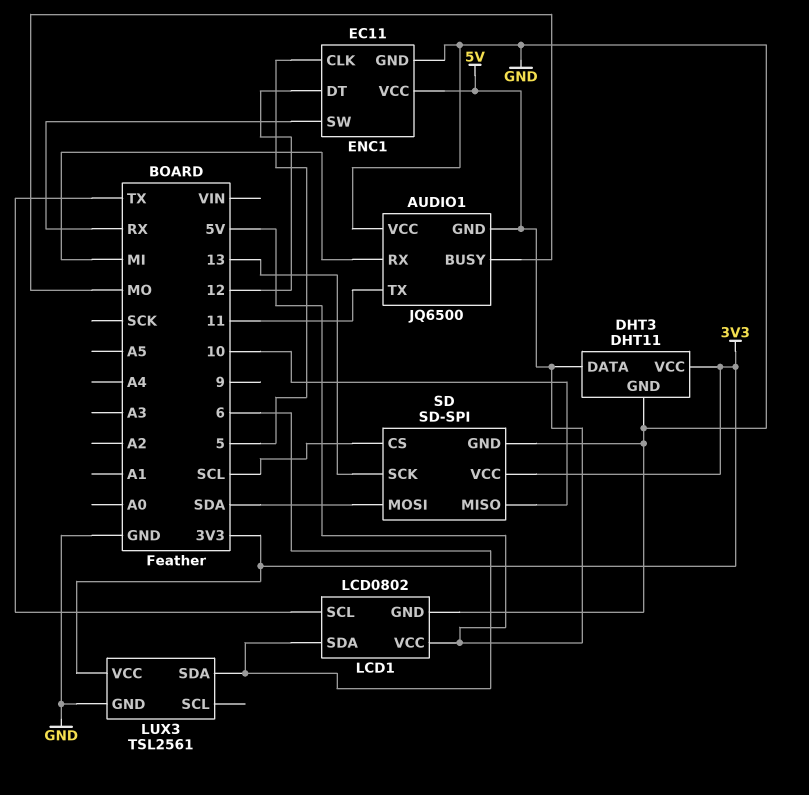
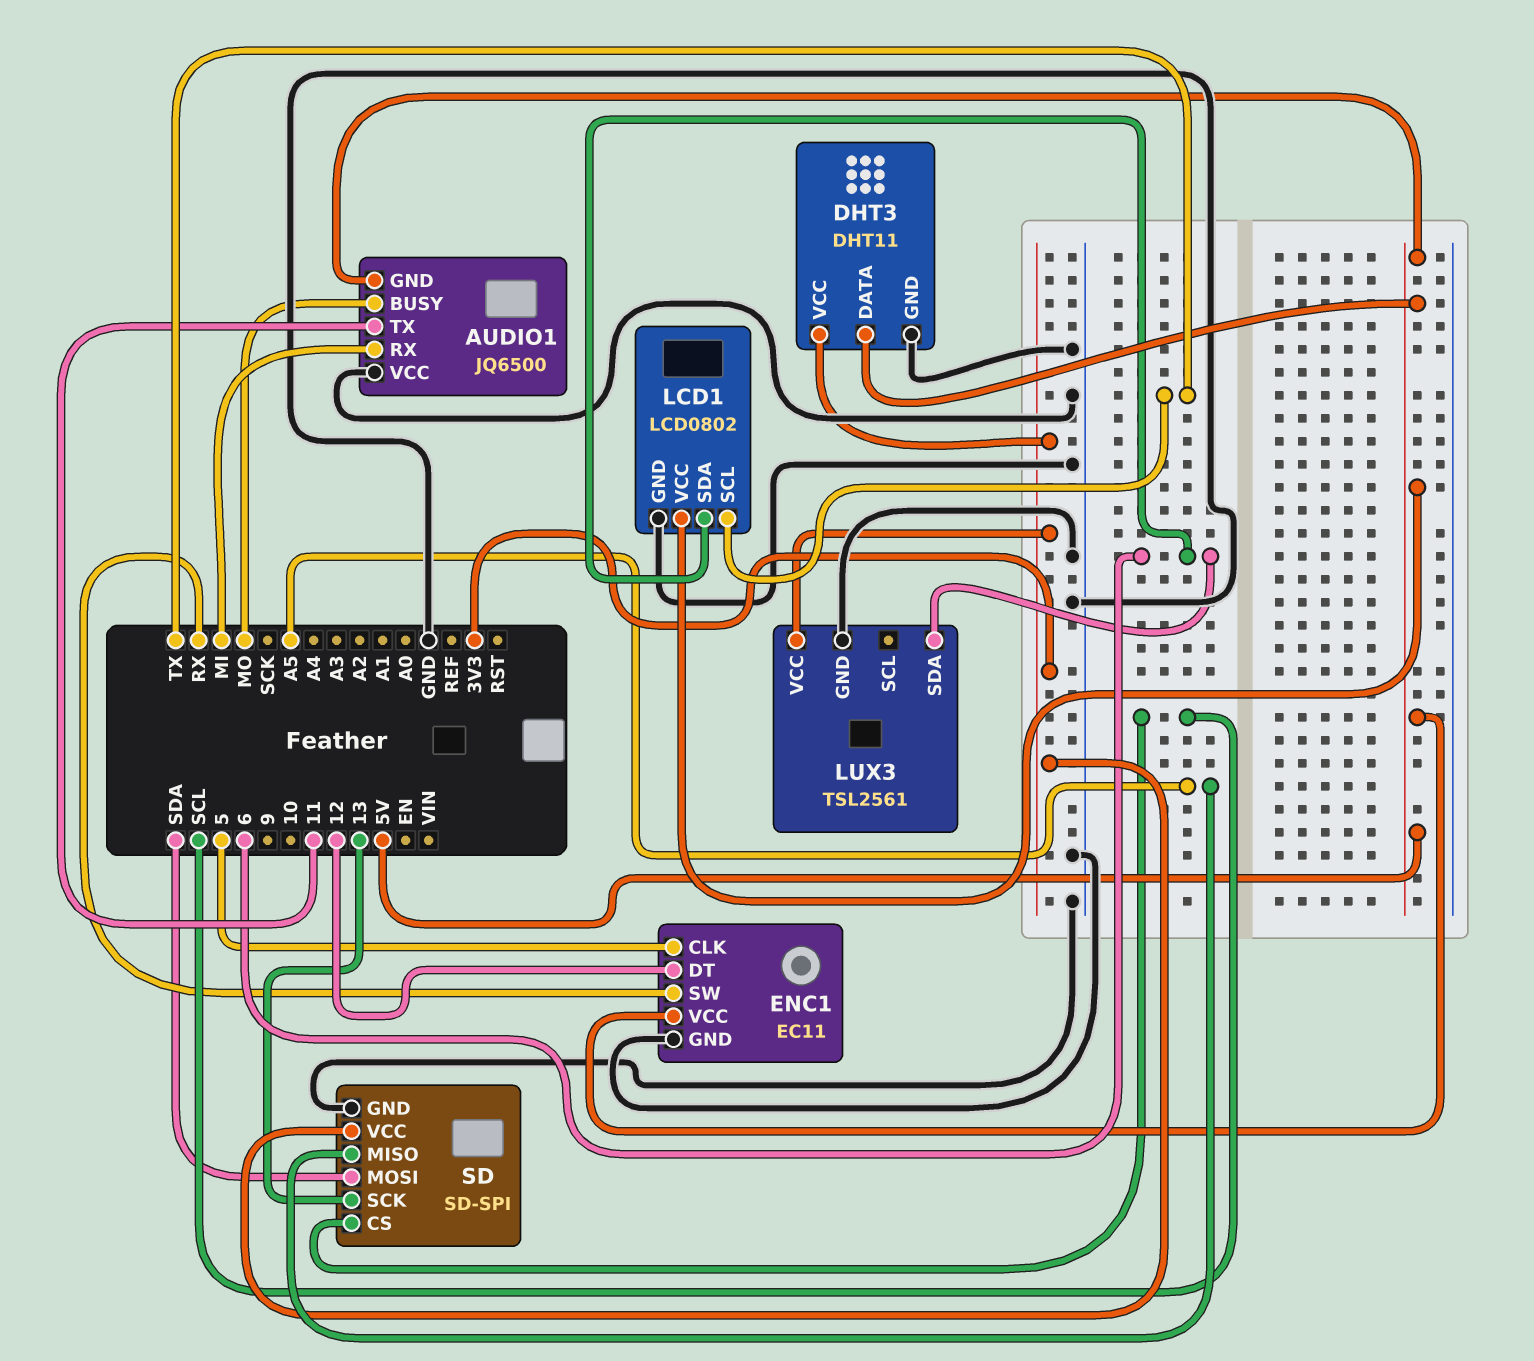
SD pin MISO: 10 -> A5

